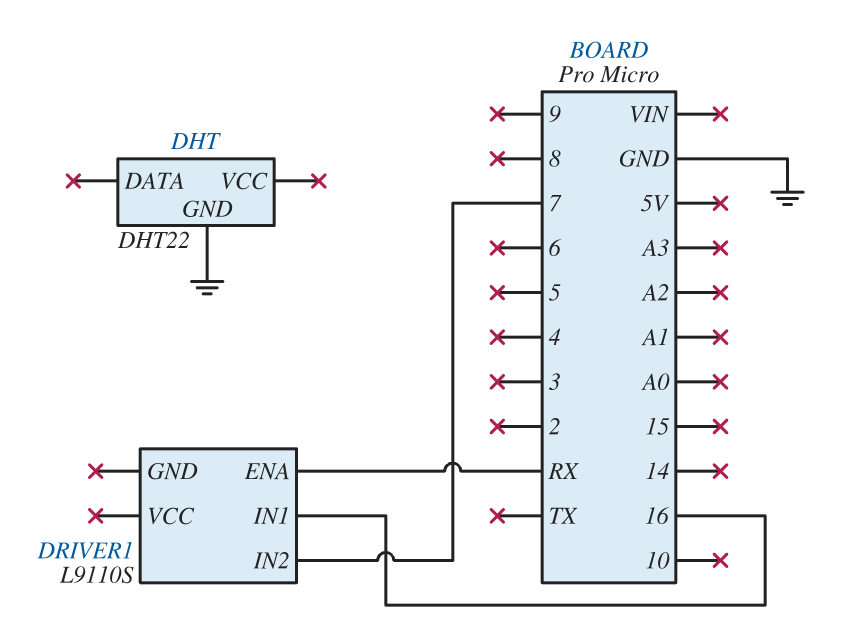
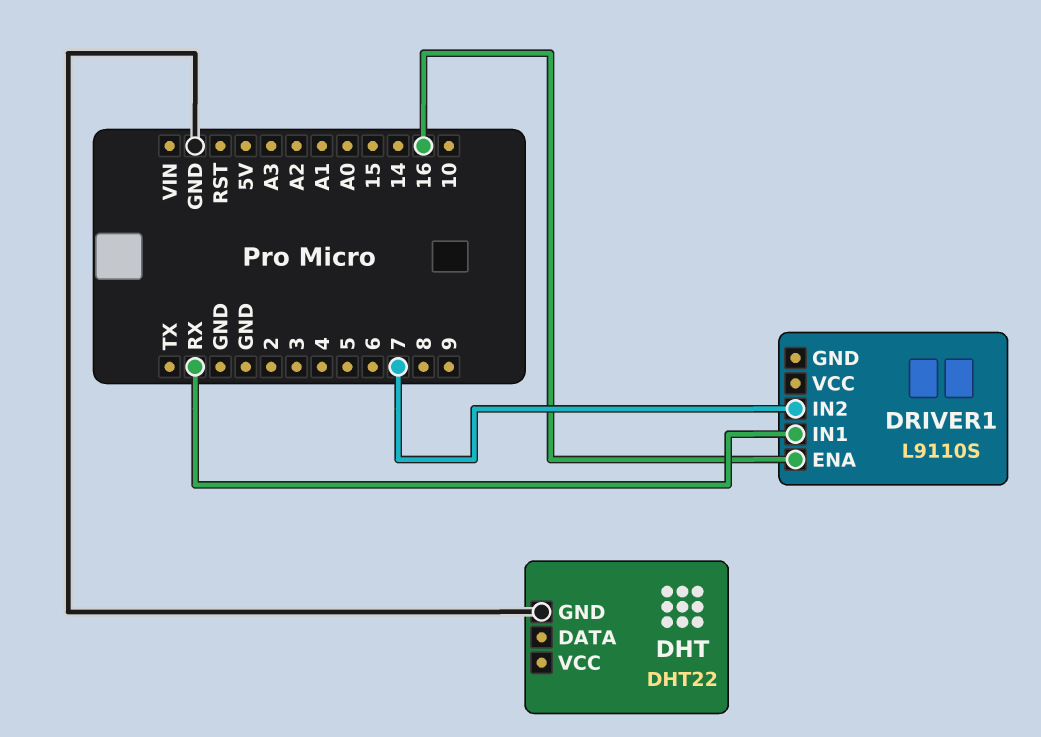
DRIVER1 pin ENA: RX -> 16
DRIVER1 pin IN1: 16 -> RX

